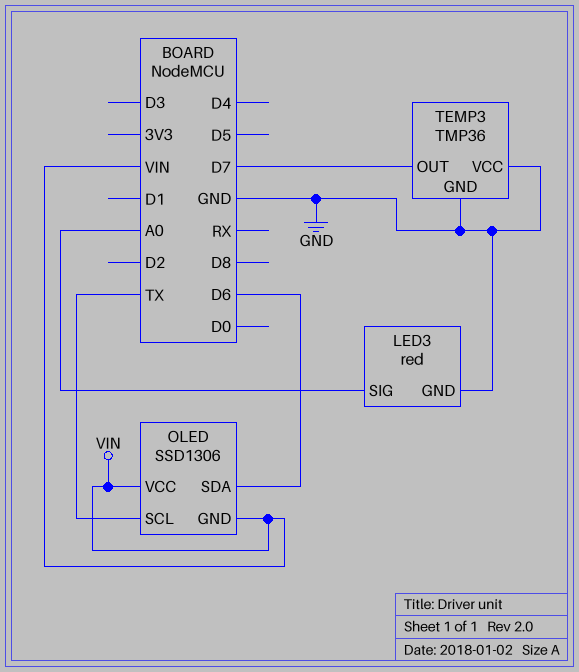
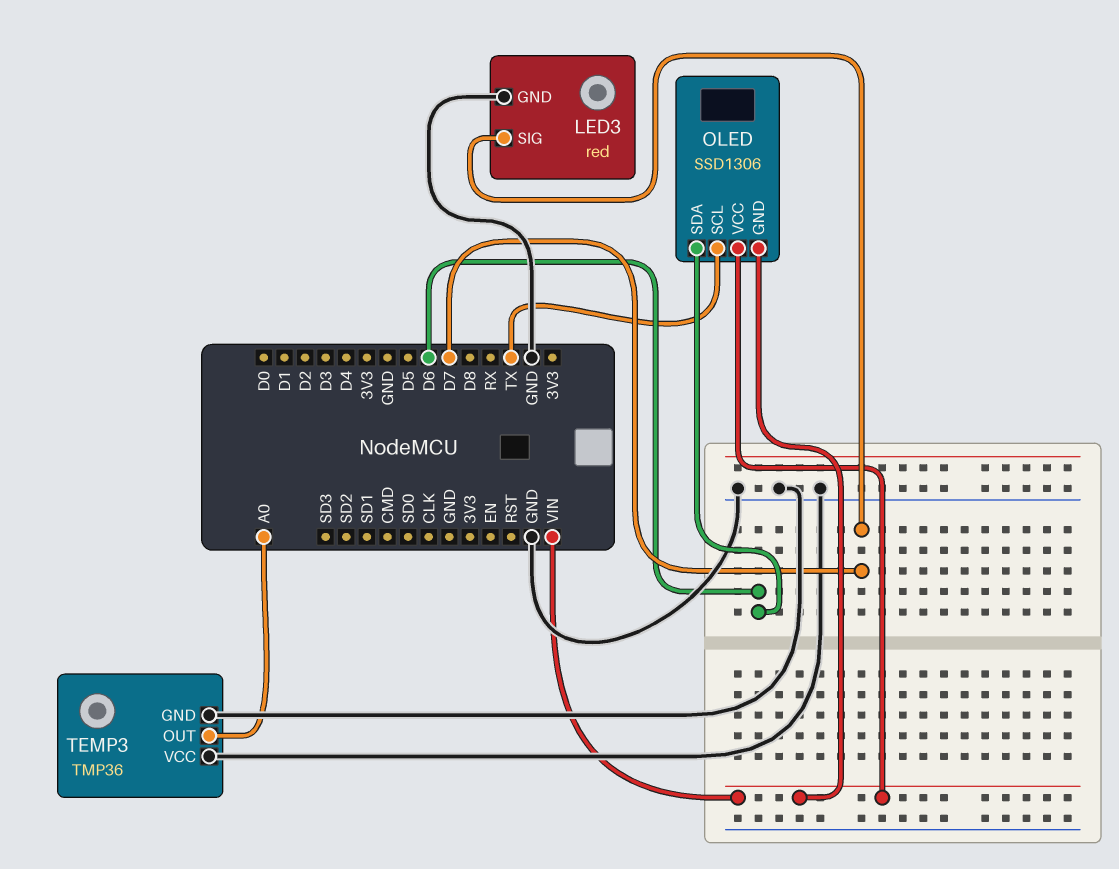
LED3 pin SIG: A0 -> D7
TEMP3 pin OUT: D7 -> A0

